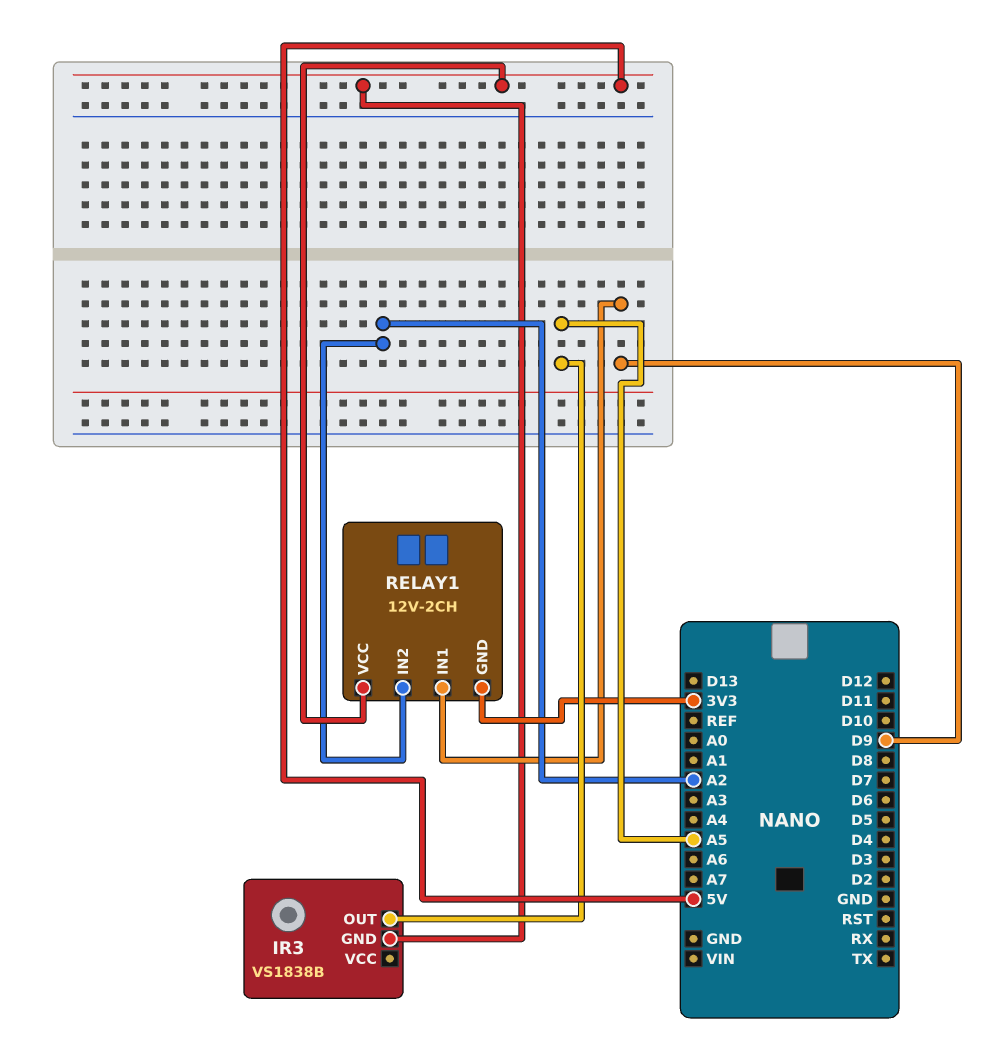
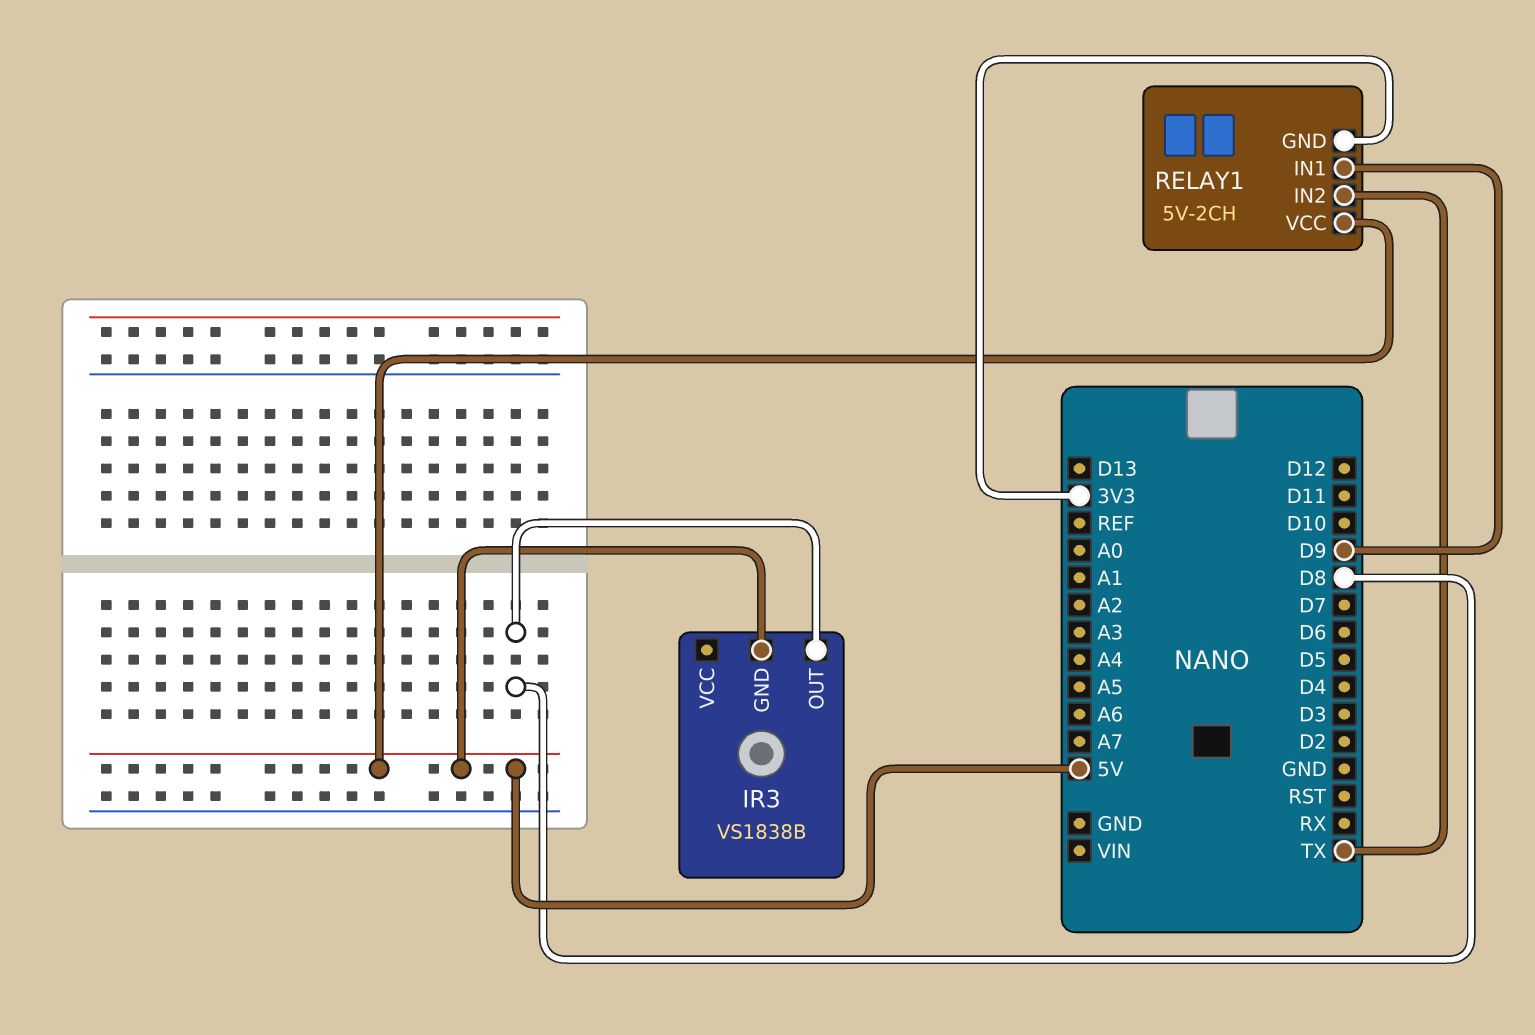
IR3 pin OUT: A5 -> D8
RELAY1: 12V-2CH -> 5V-2CH
RELAY1 pin IN2: A2 -> TX

